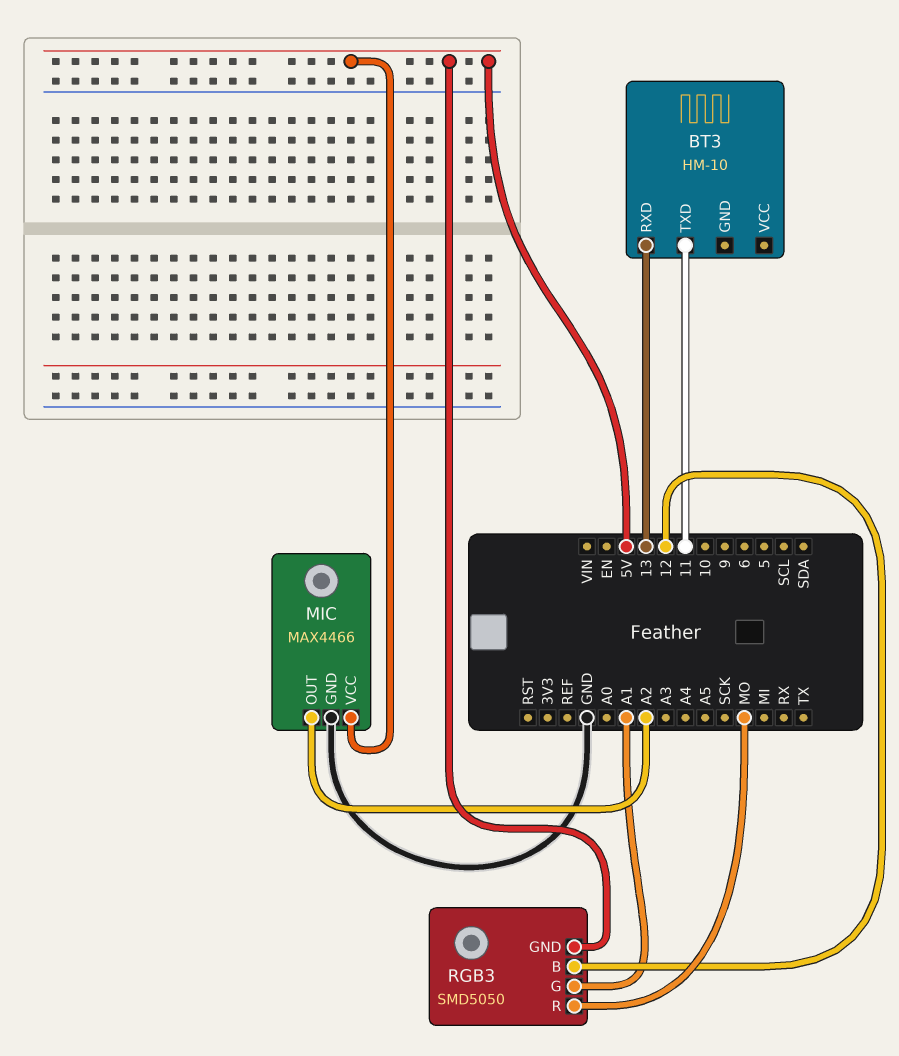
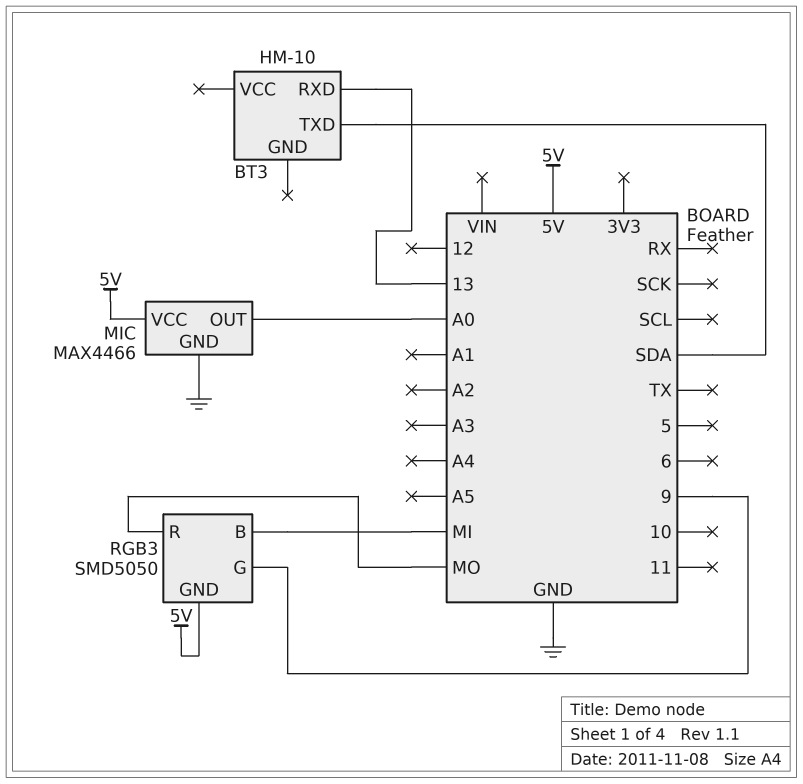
BT3 pin TXD: 11 -> SDA
MIC pin OUT: A2 -> A0
RGB3 pin B: 12 -> MI
RGB3 pin G: A1 -> 9

